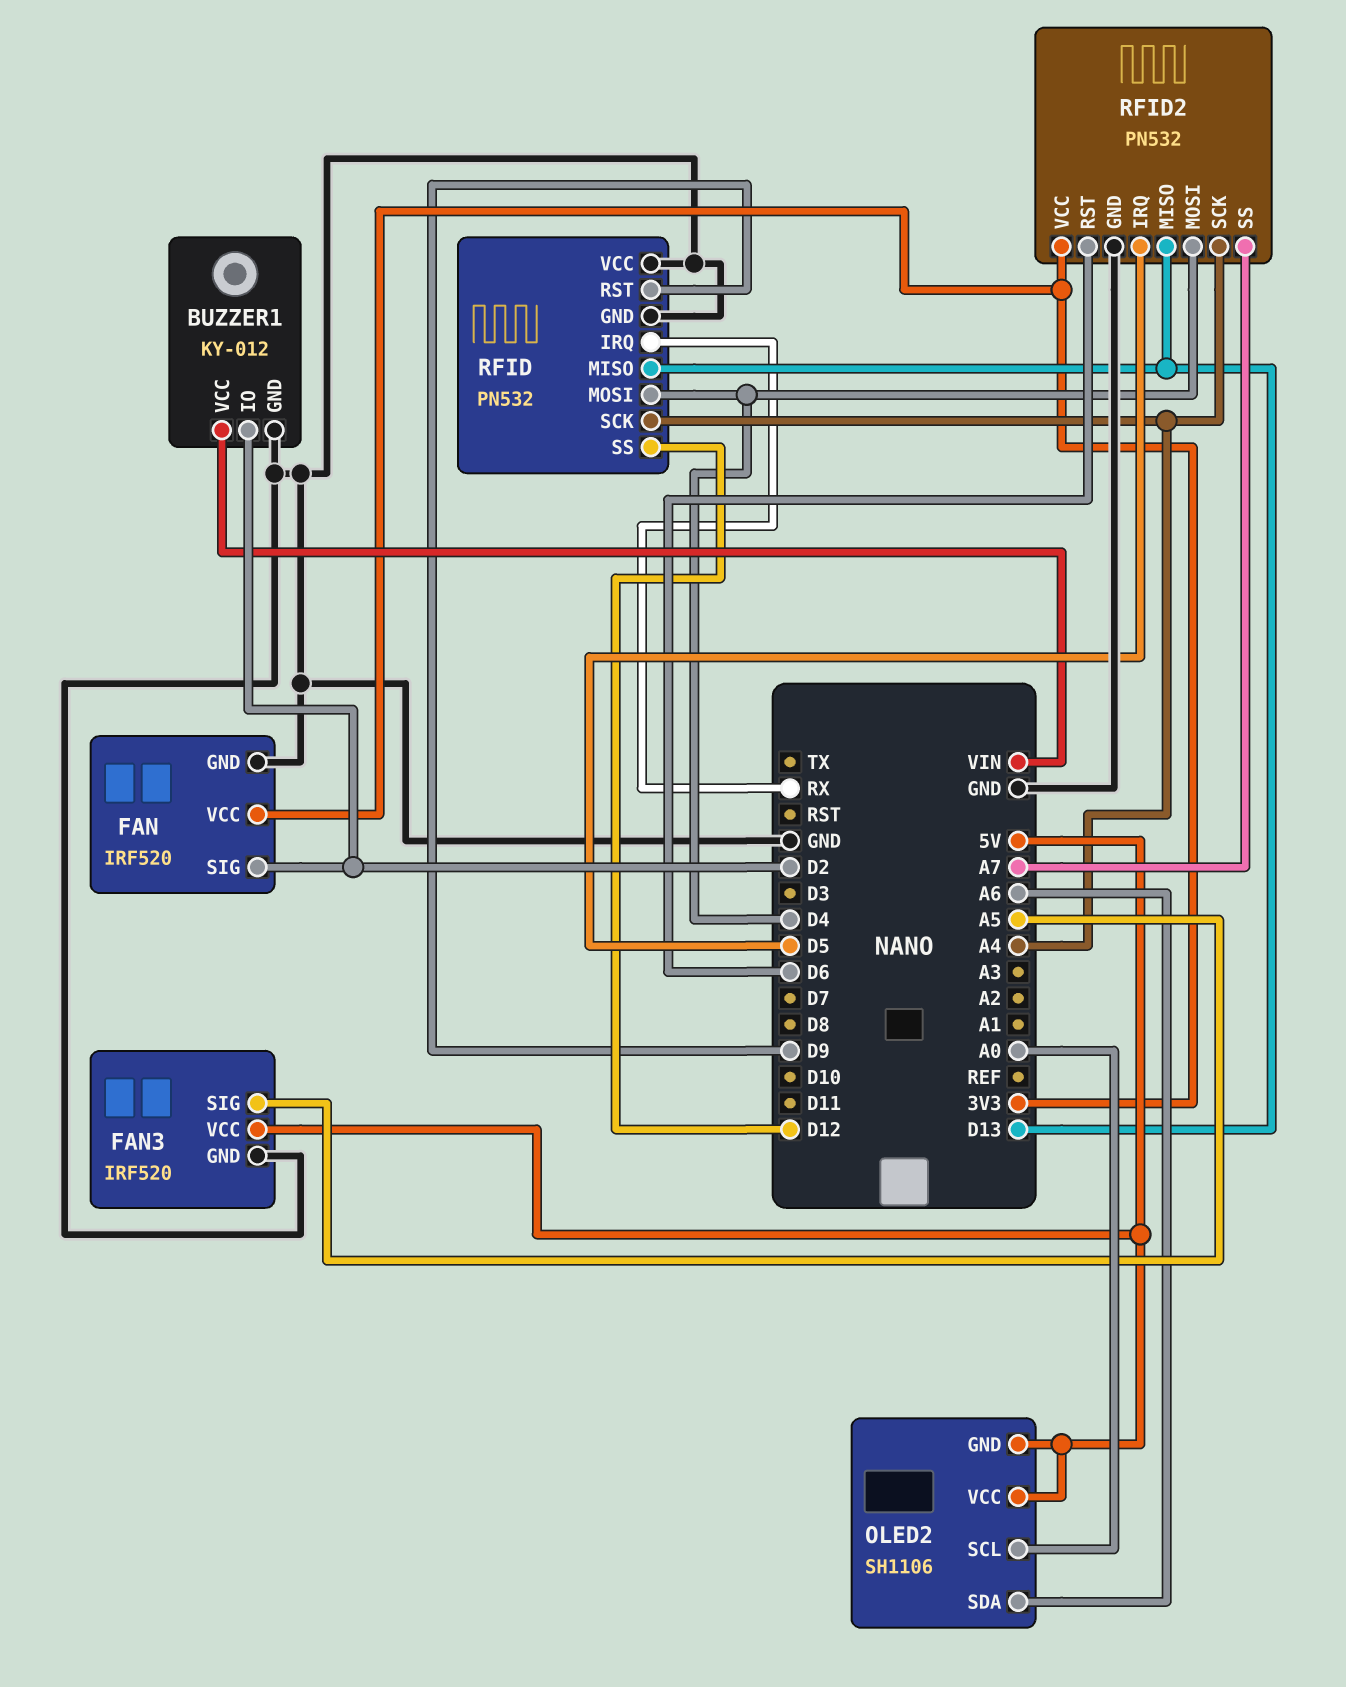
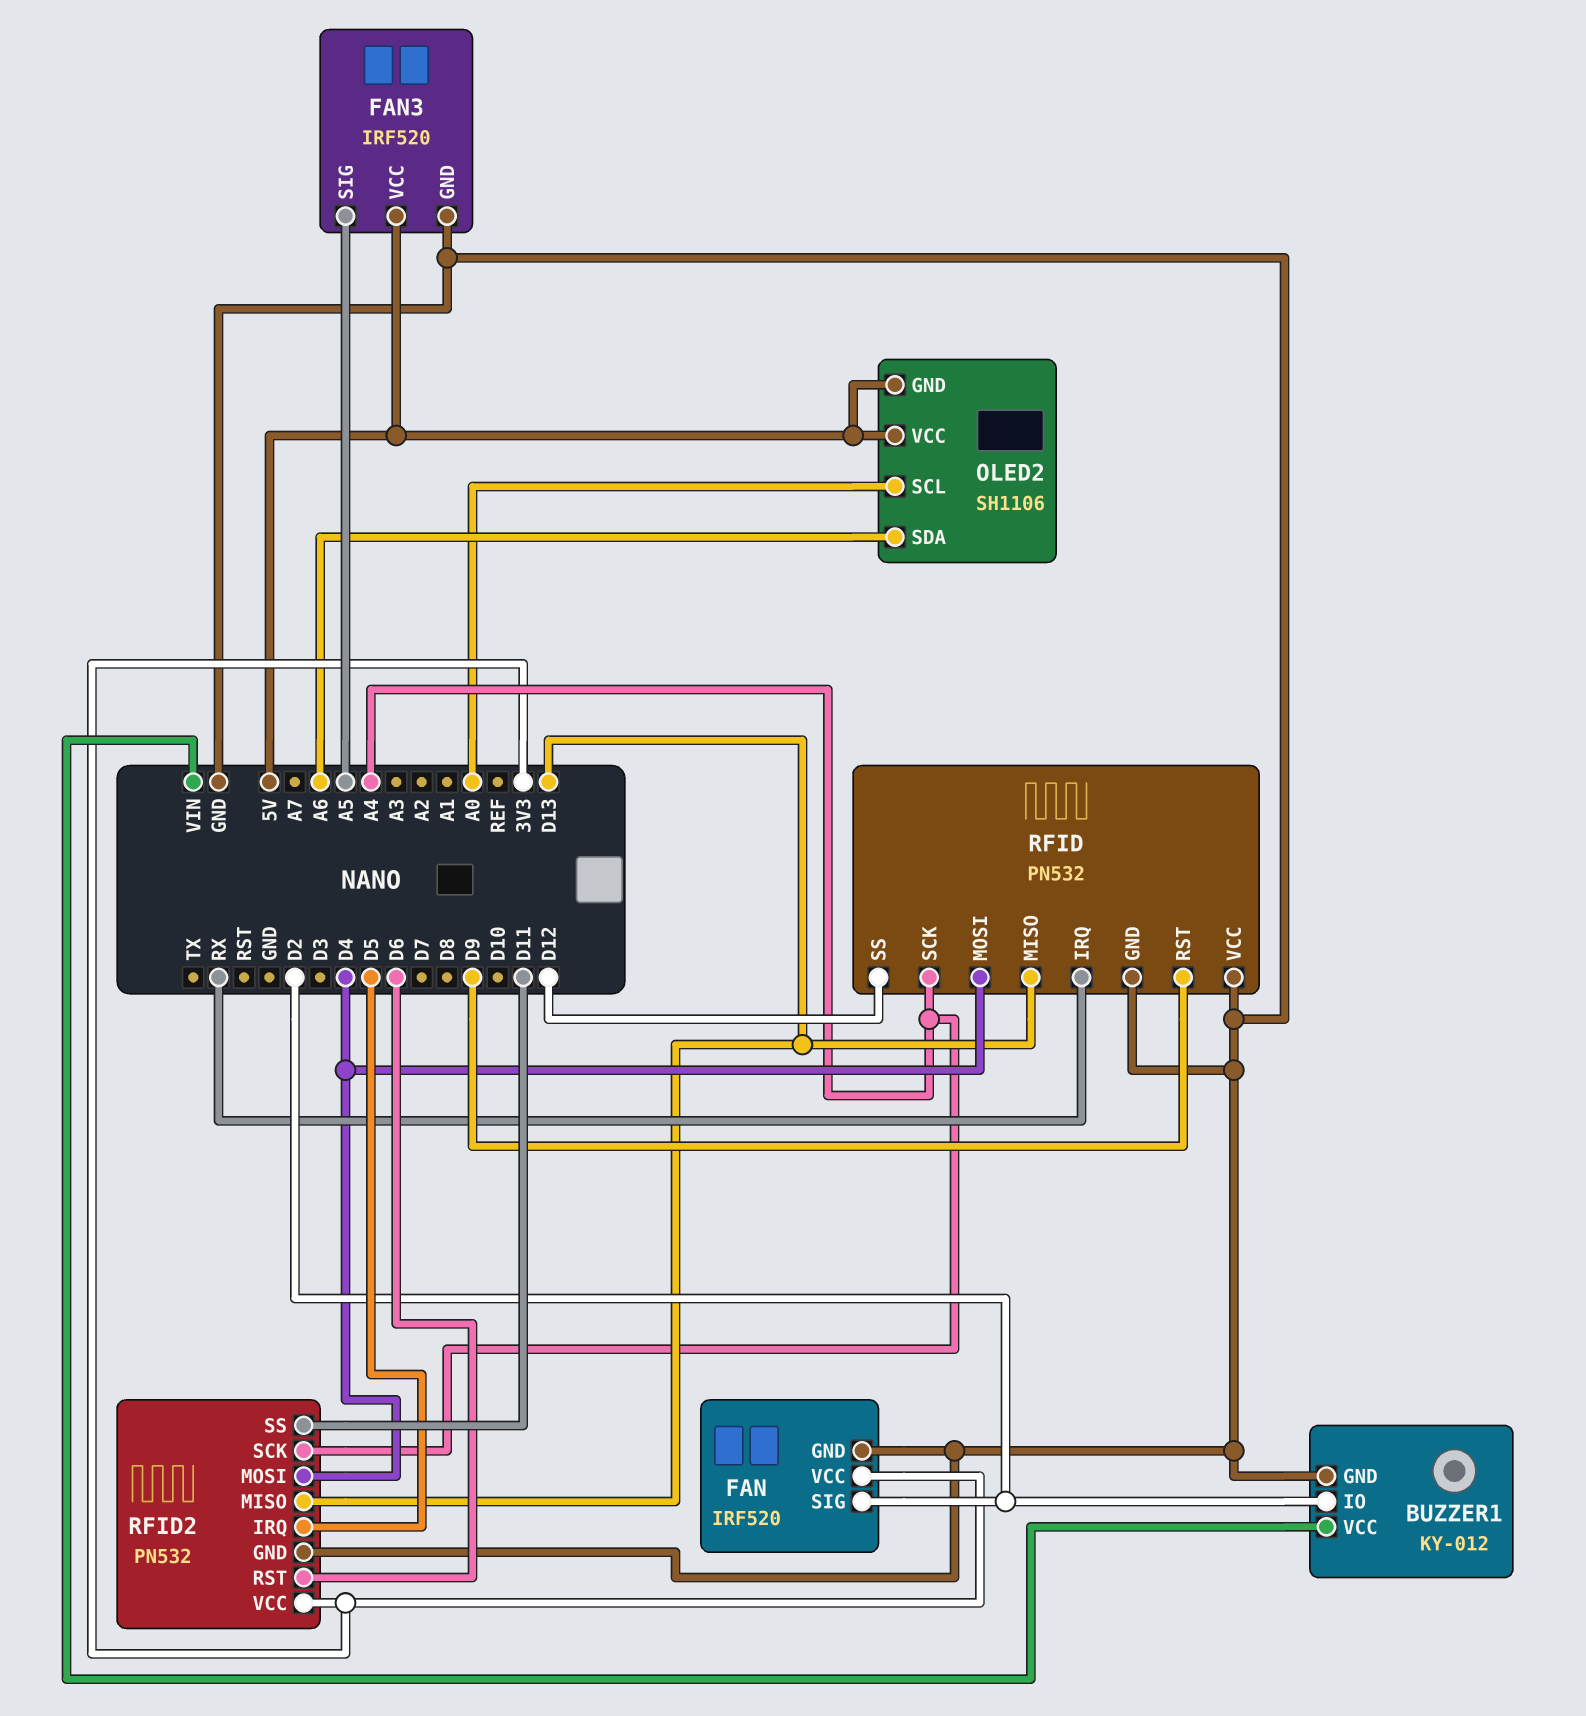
RFID2 pin SS: A7 -> D11

